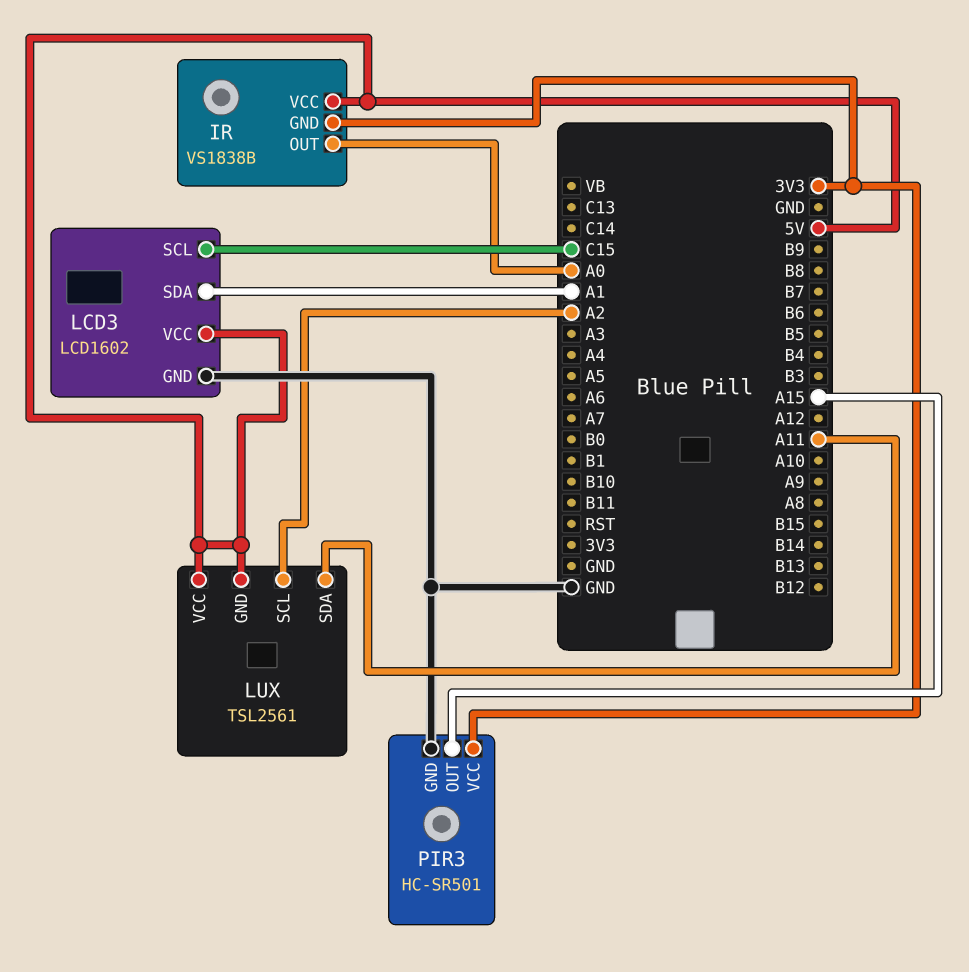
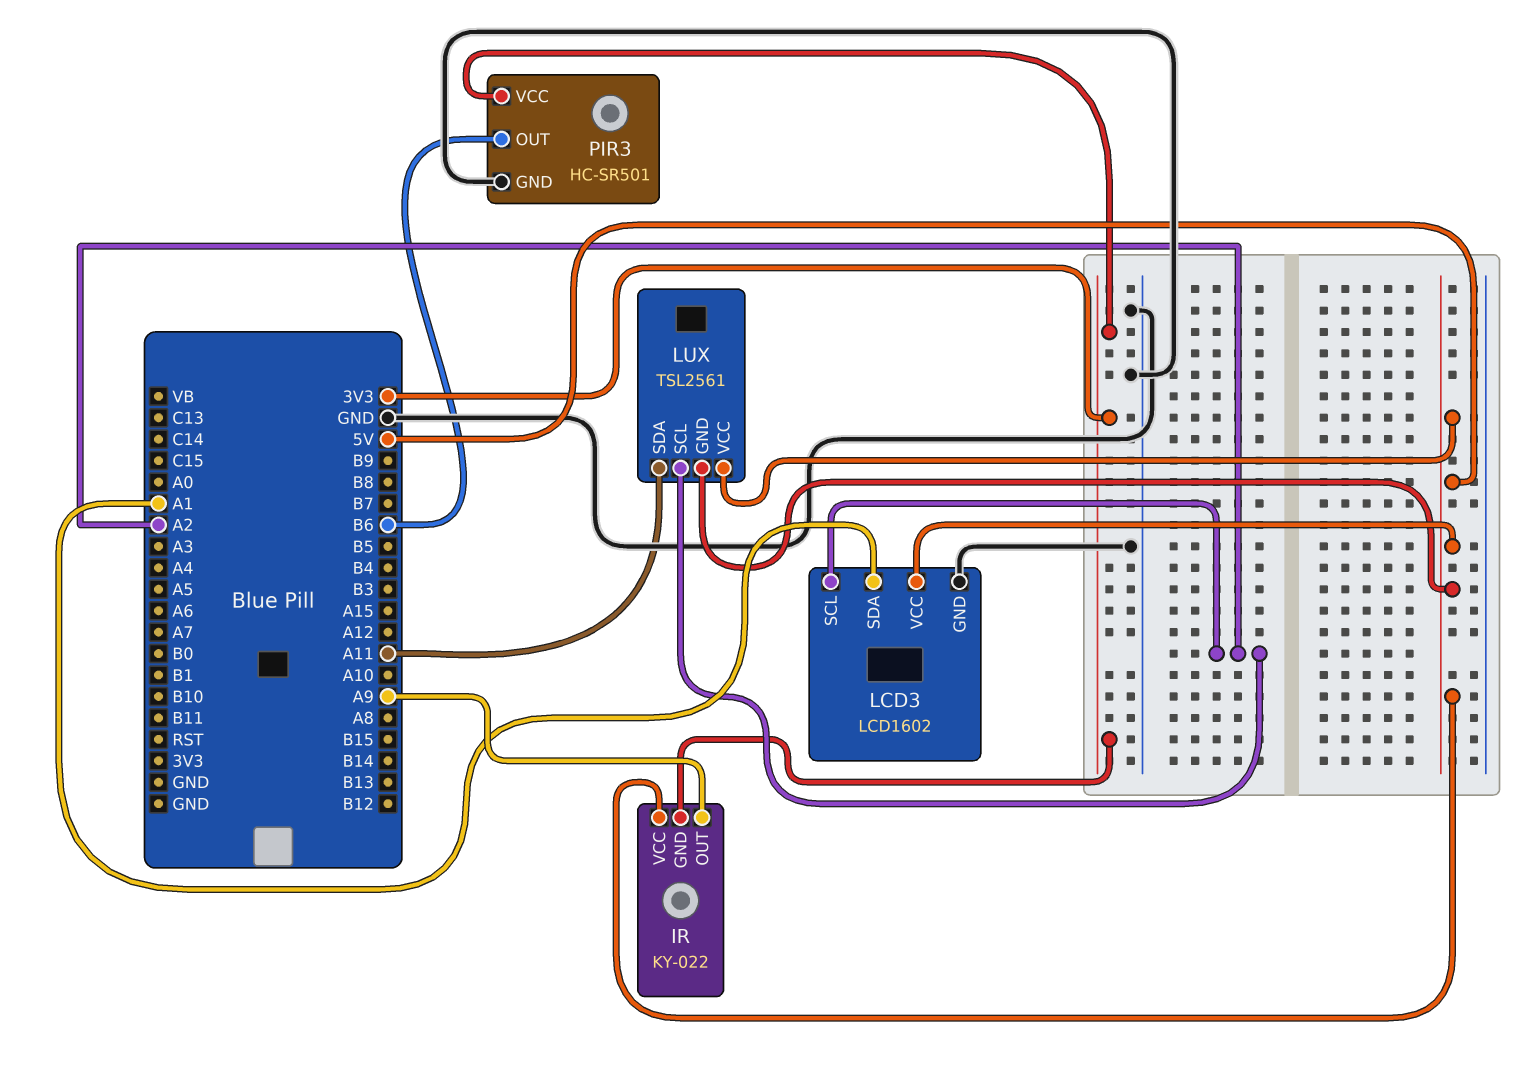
IR: VS1838B -> KY-022
IR pin OUT: A0 -> A9
LCD3 pin SCL: C15 -> A2
PIR3 pin OUT: A15 -> B6

